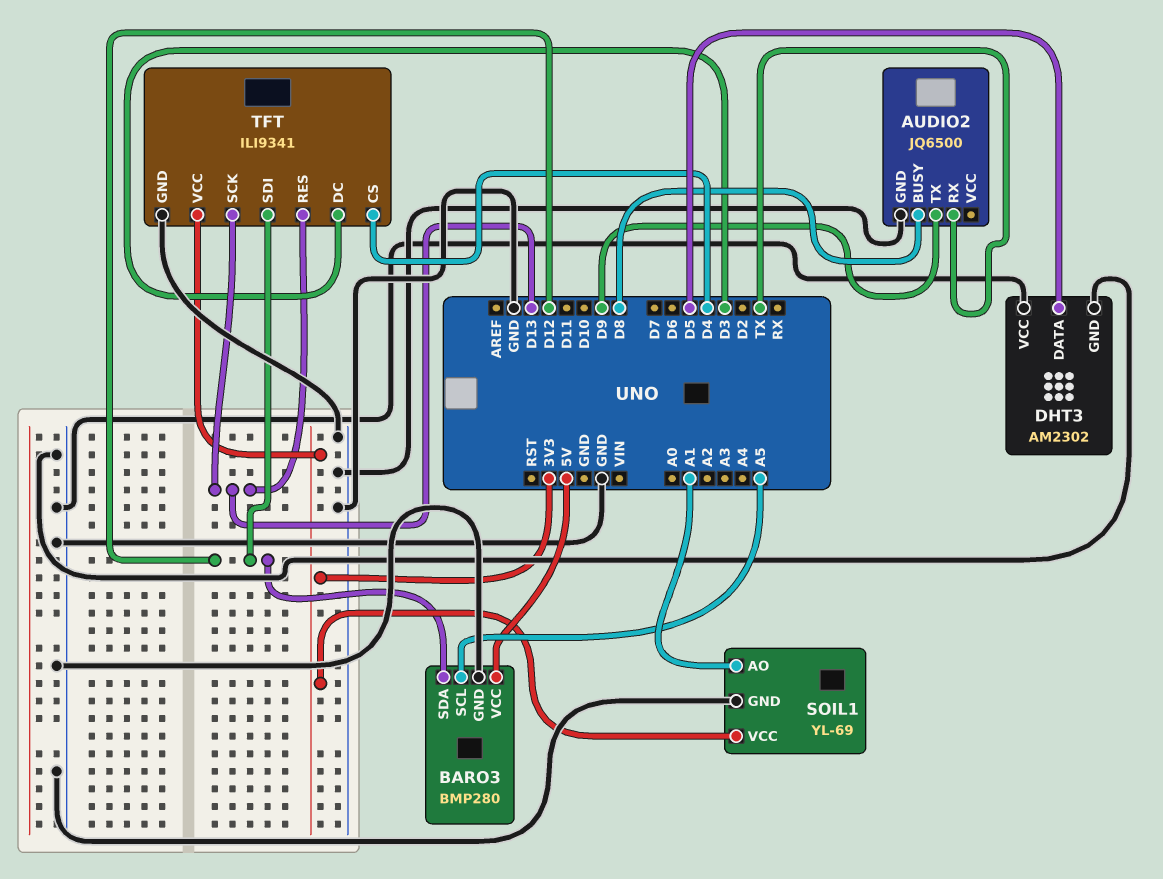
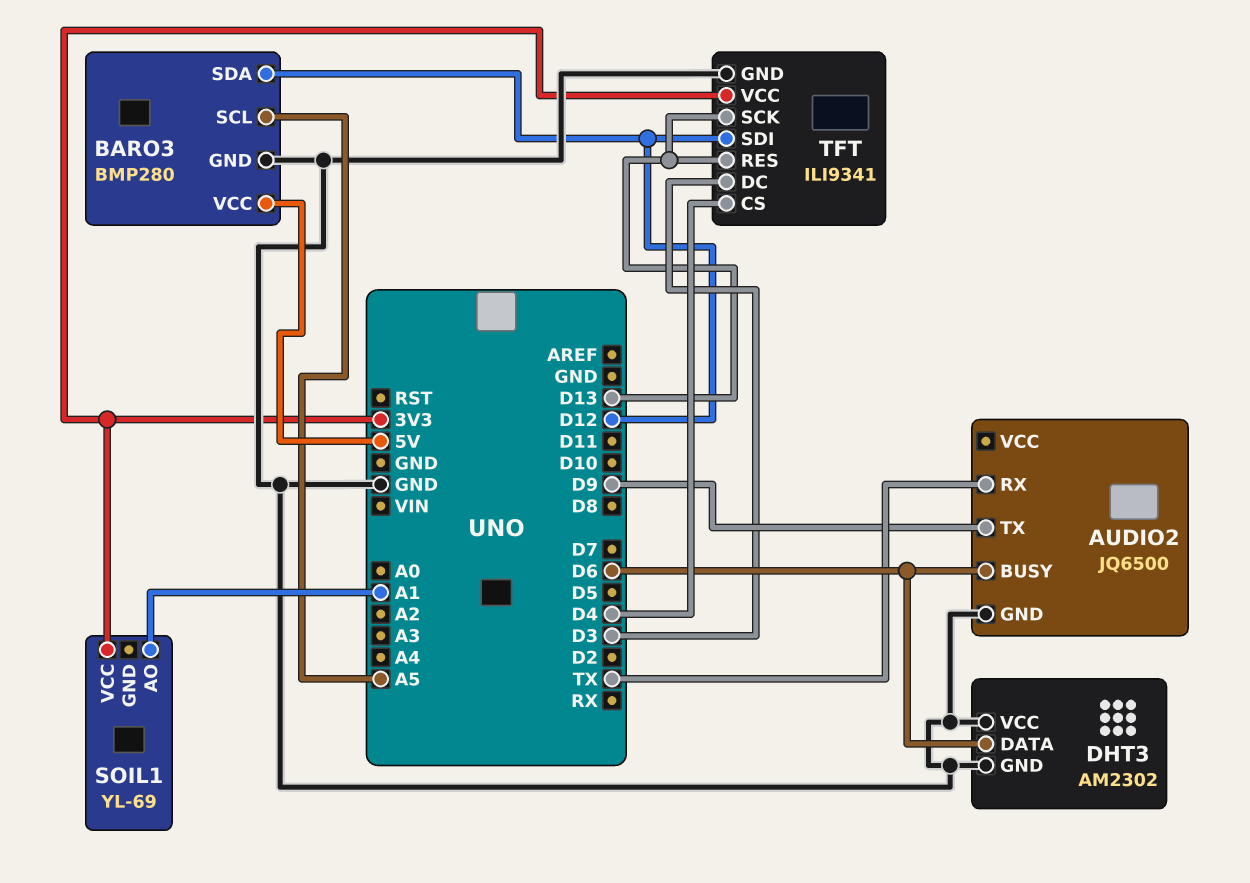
AUDIO2 pin BUSY: D8 -> D6
DHT3 pin DATA: D5 -> D6
SOIL1 pin GND: GND -> none

